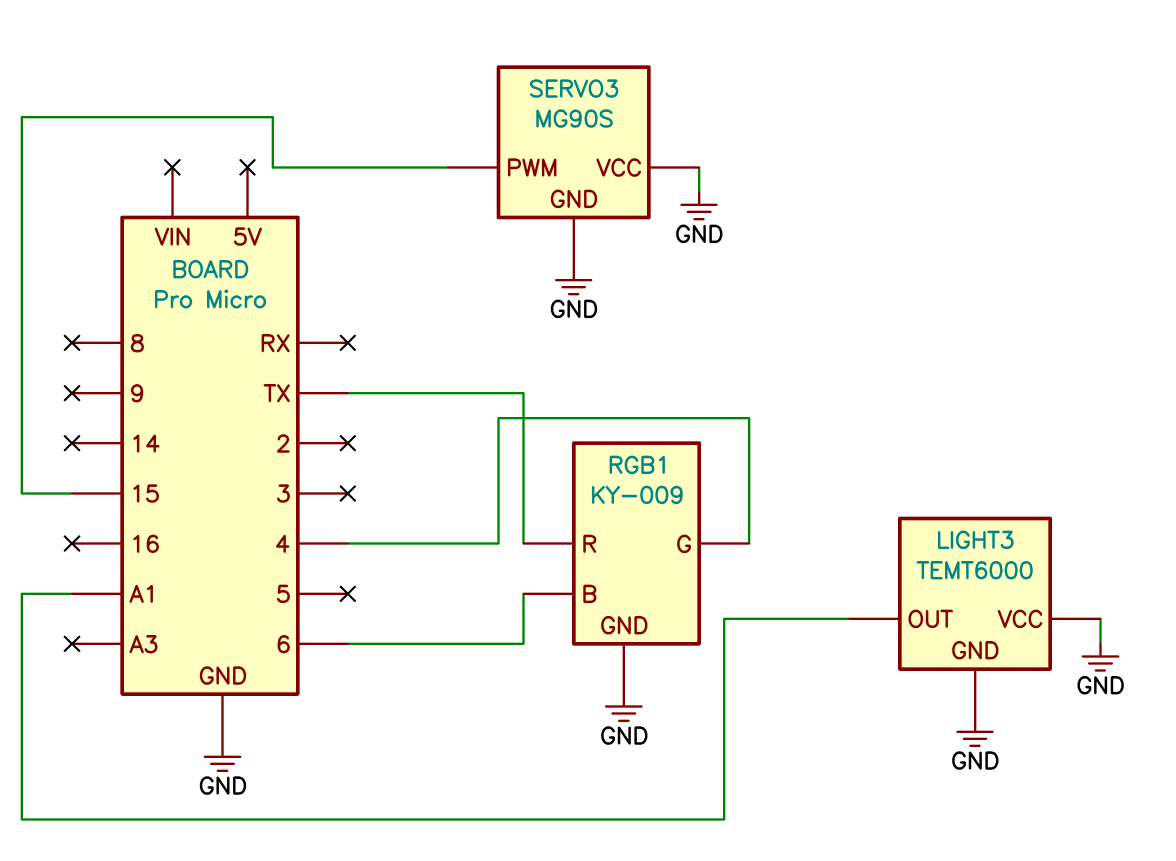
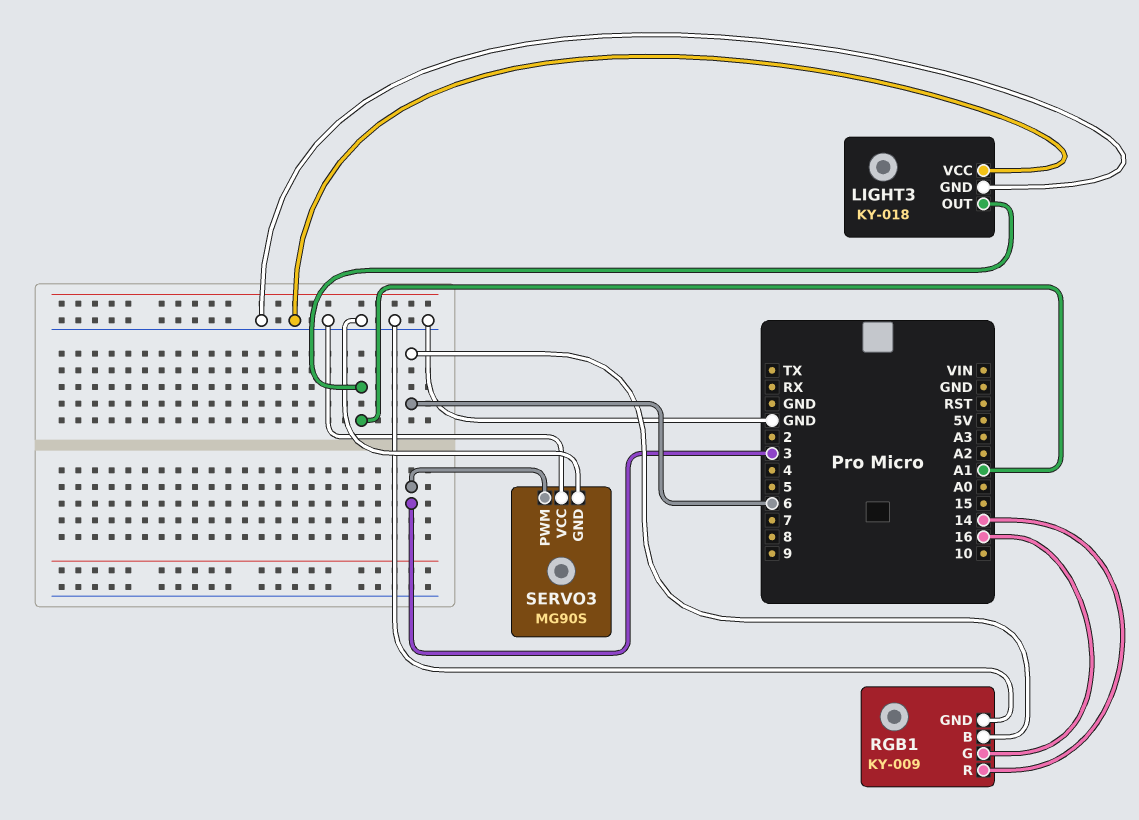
LIGHT3: TEMT6000 -> KY-018
RGB1 pin G: 4 -> 16
RGB1 pin R: TX -> 14
SERVO3 pin PWM: 15 -> 3

